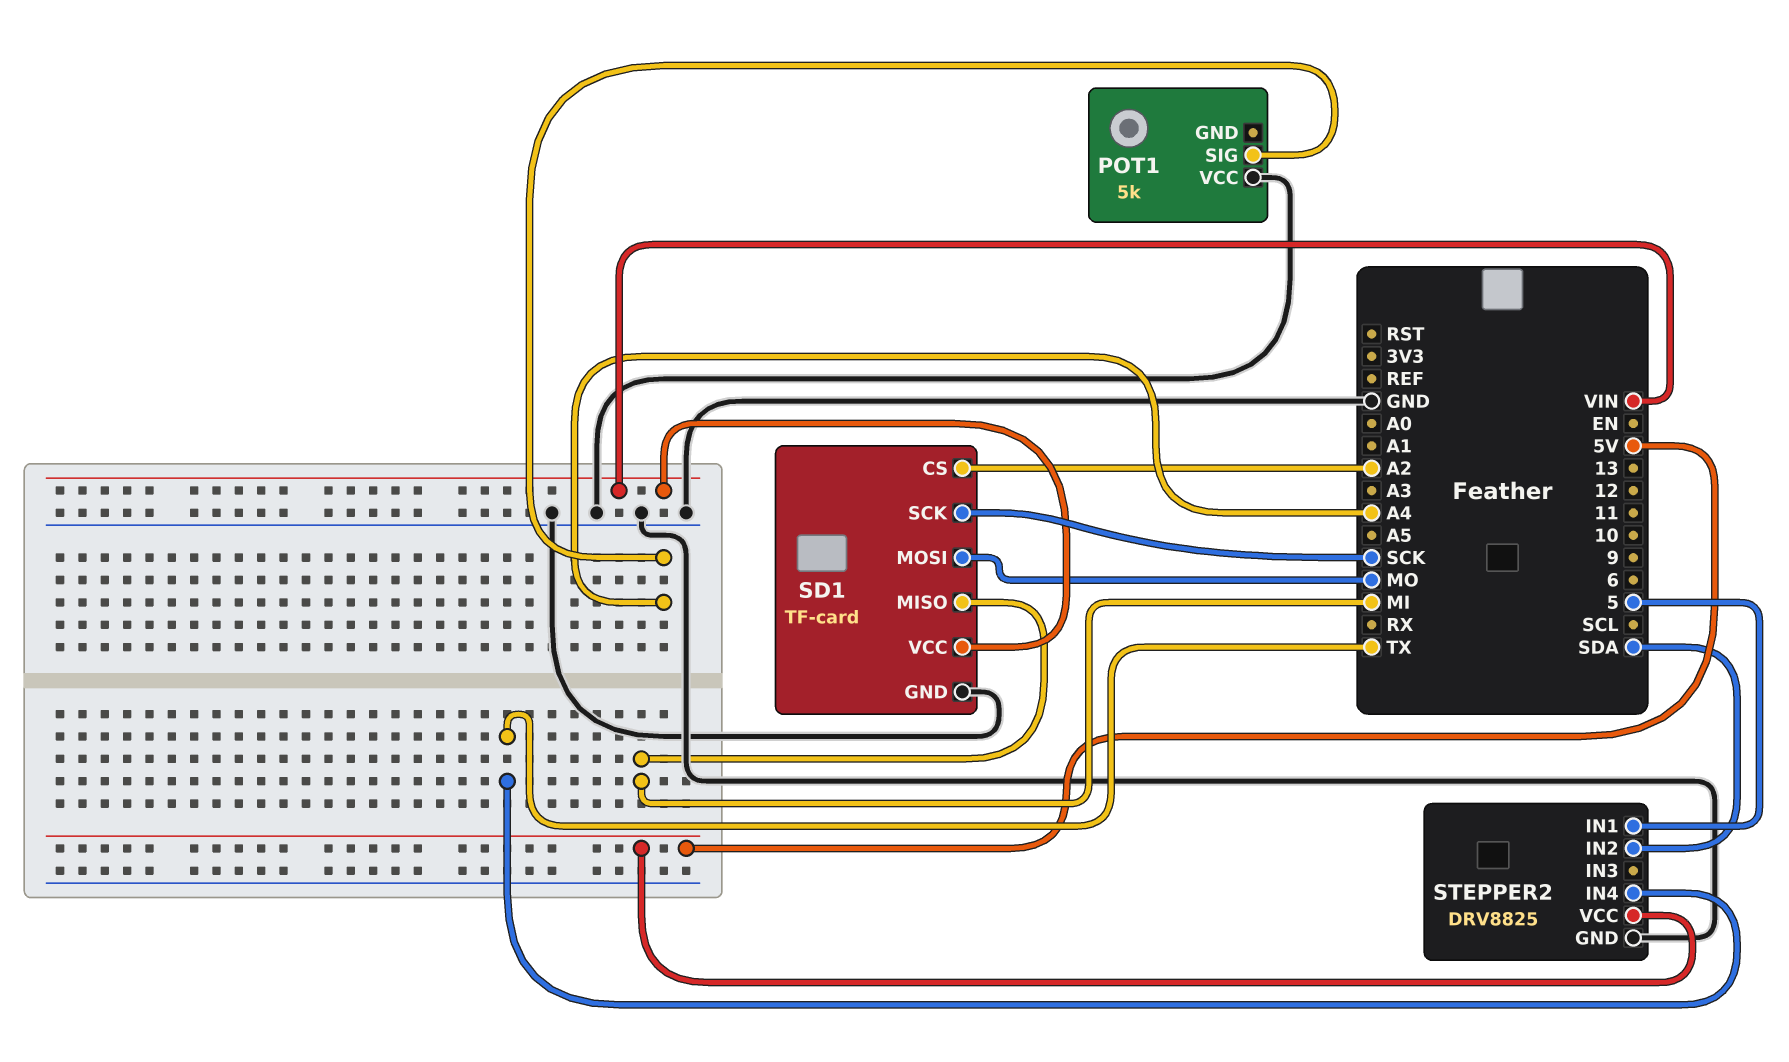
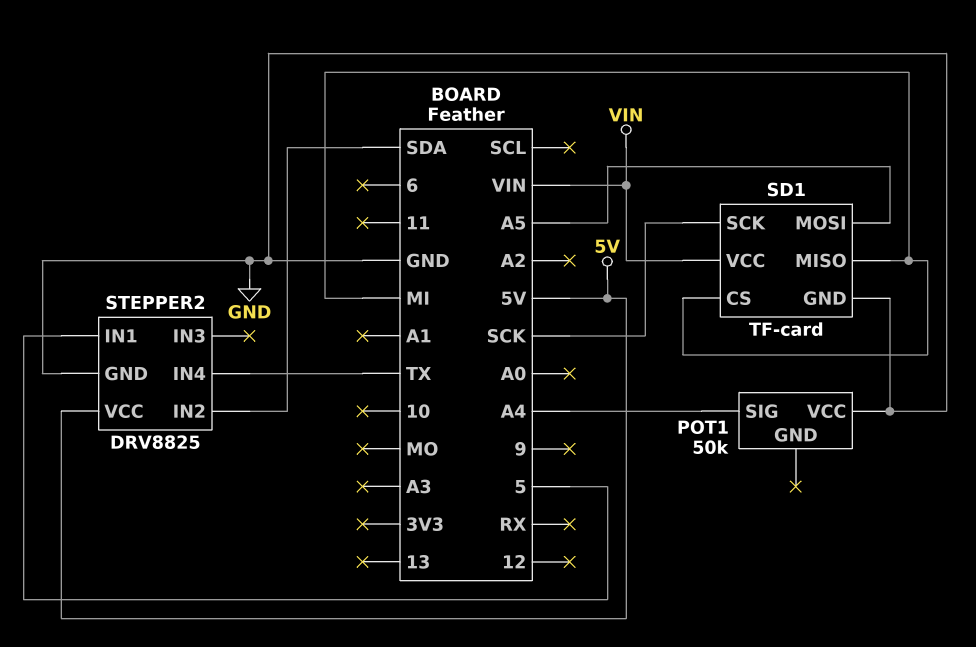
POT1: 5k -> 50k
SD1 pin CS: A2 -> MI
SD1 pin MOSI: MO -> A5

